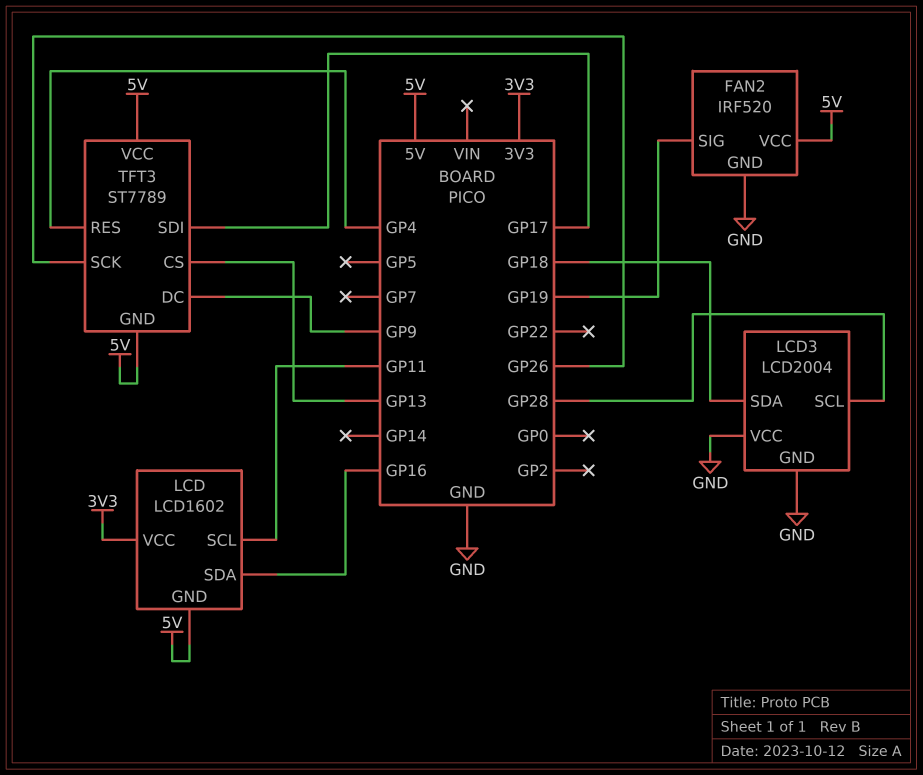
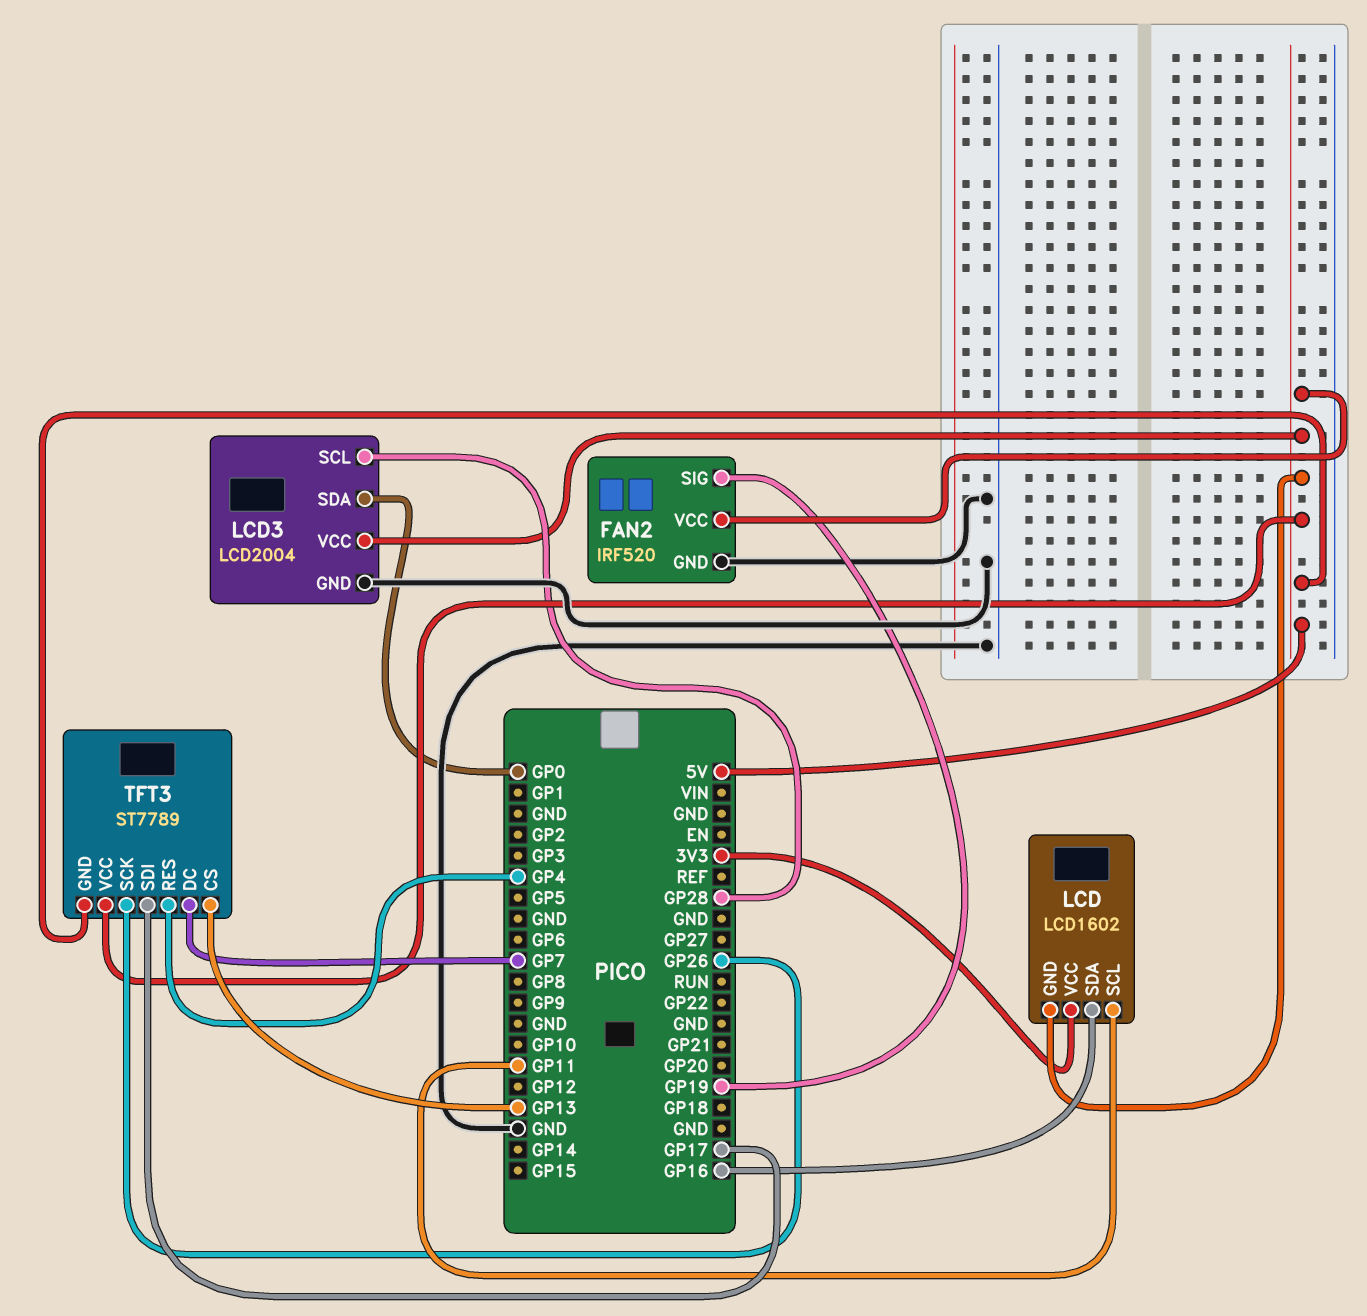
LCD3 pin SDA: GP18 -> GP0
LCD3 pin VCC: GND -> 5V
TFT3 pin DC: GP9 -> GP7

